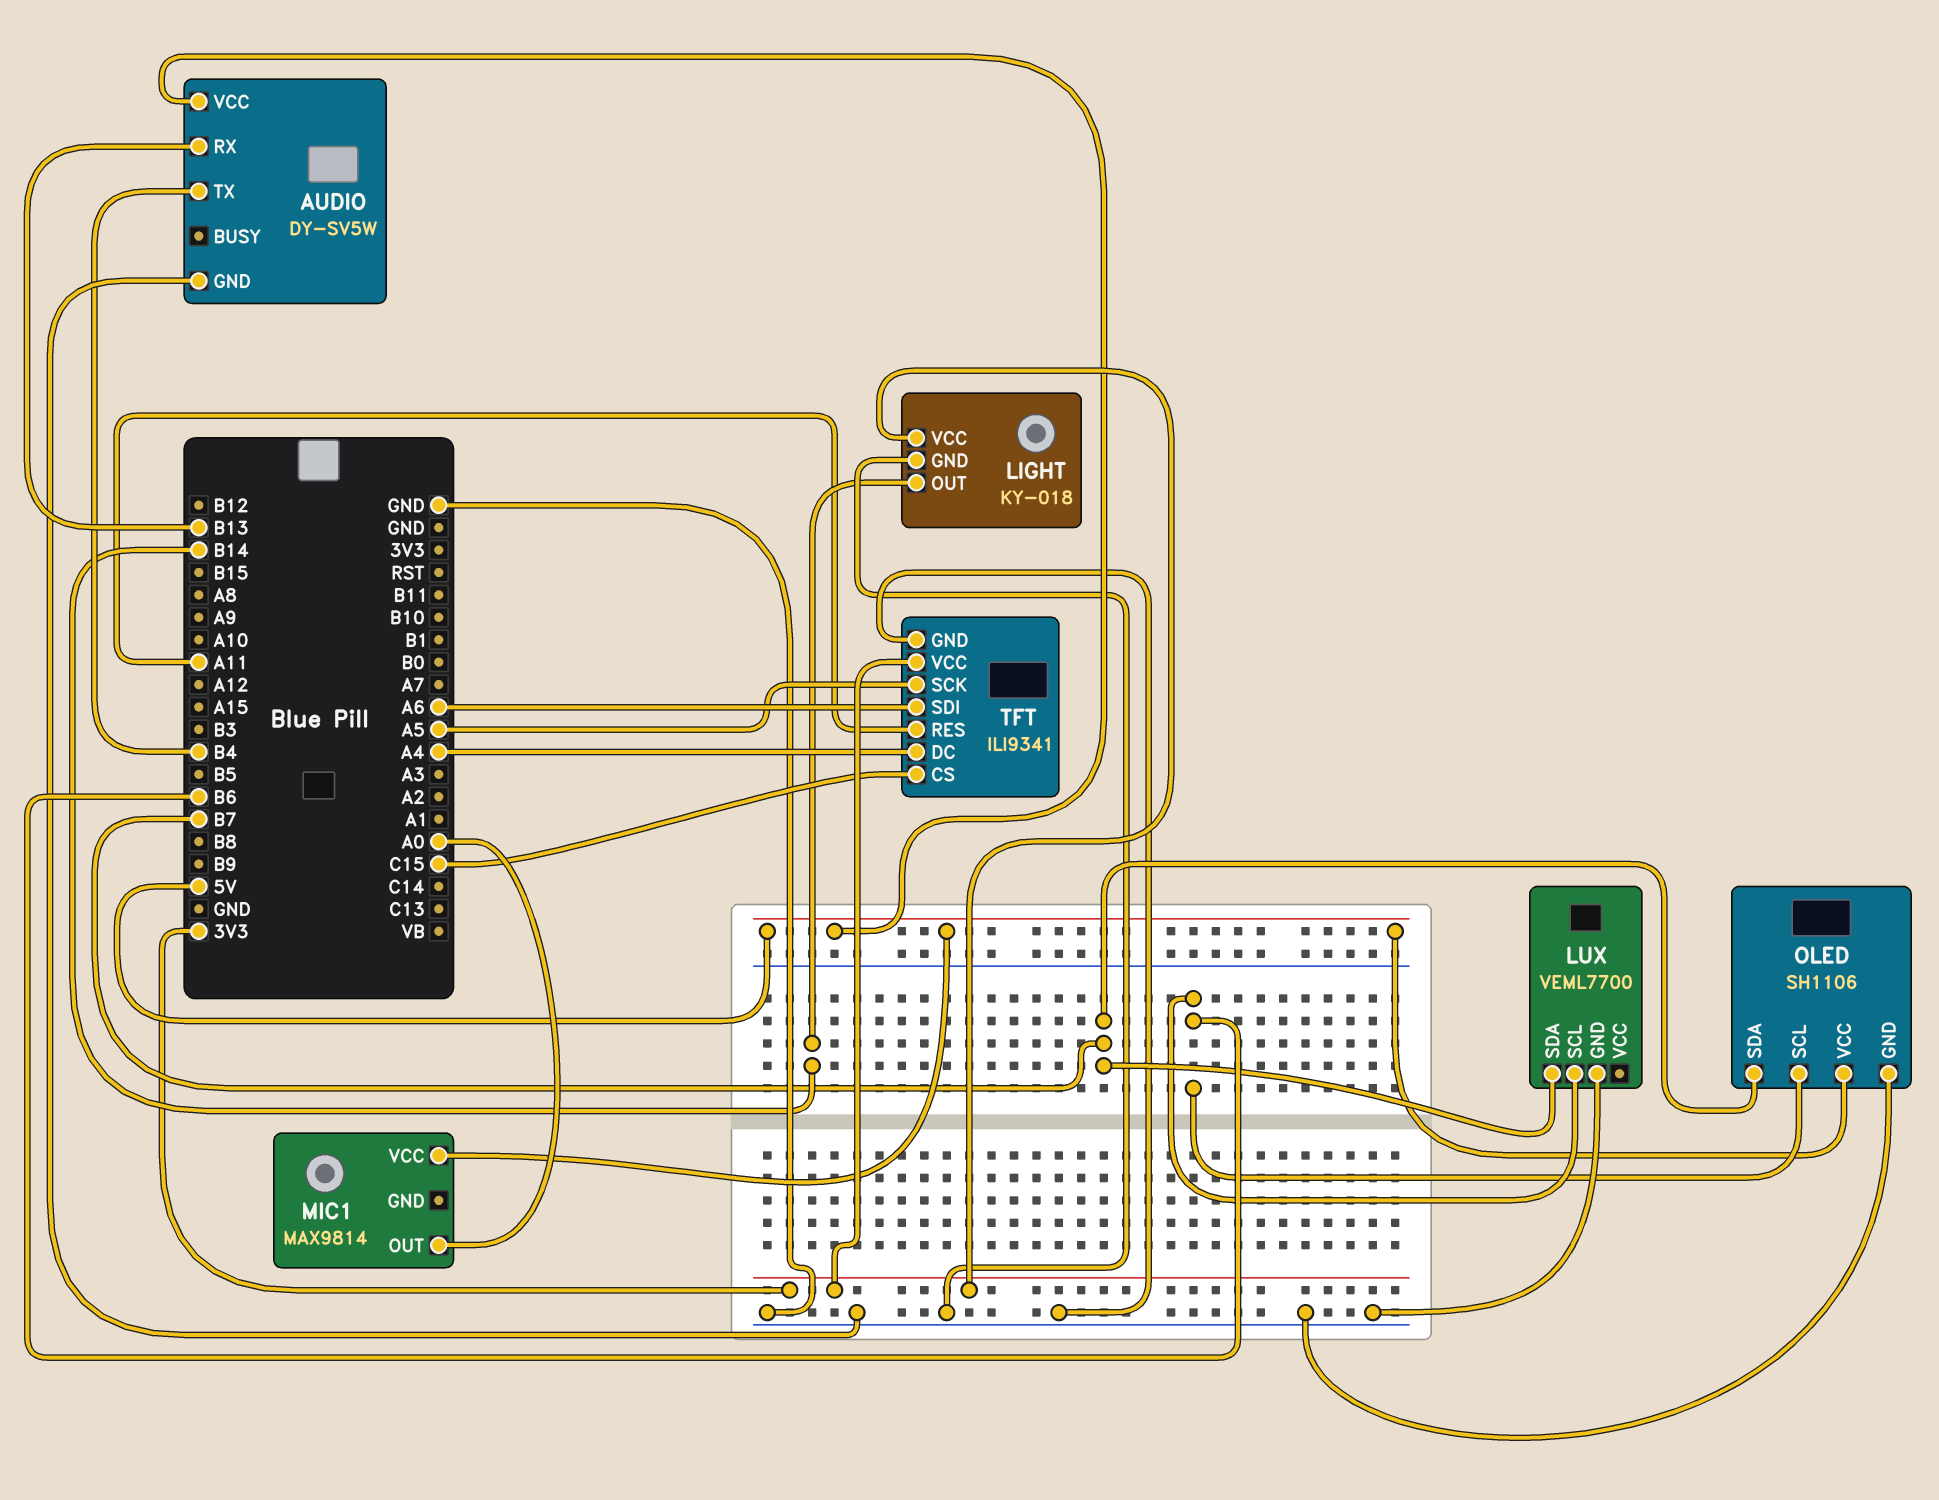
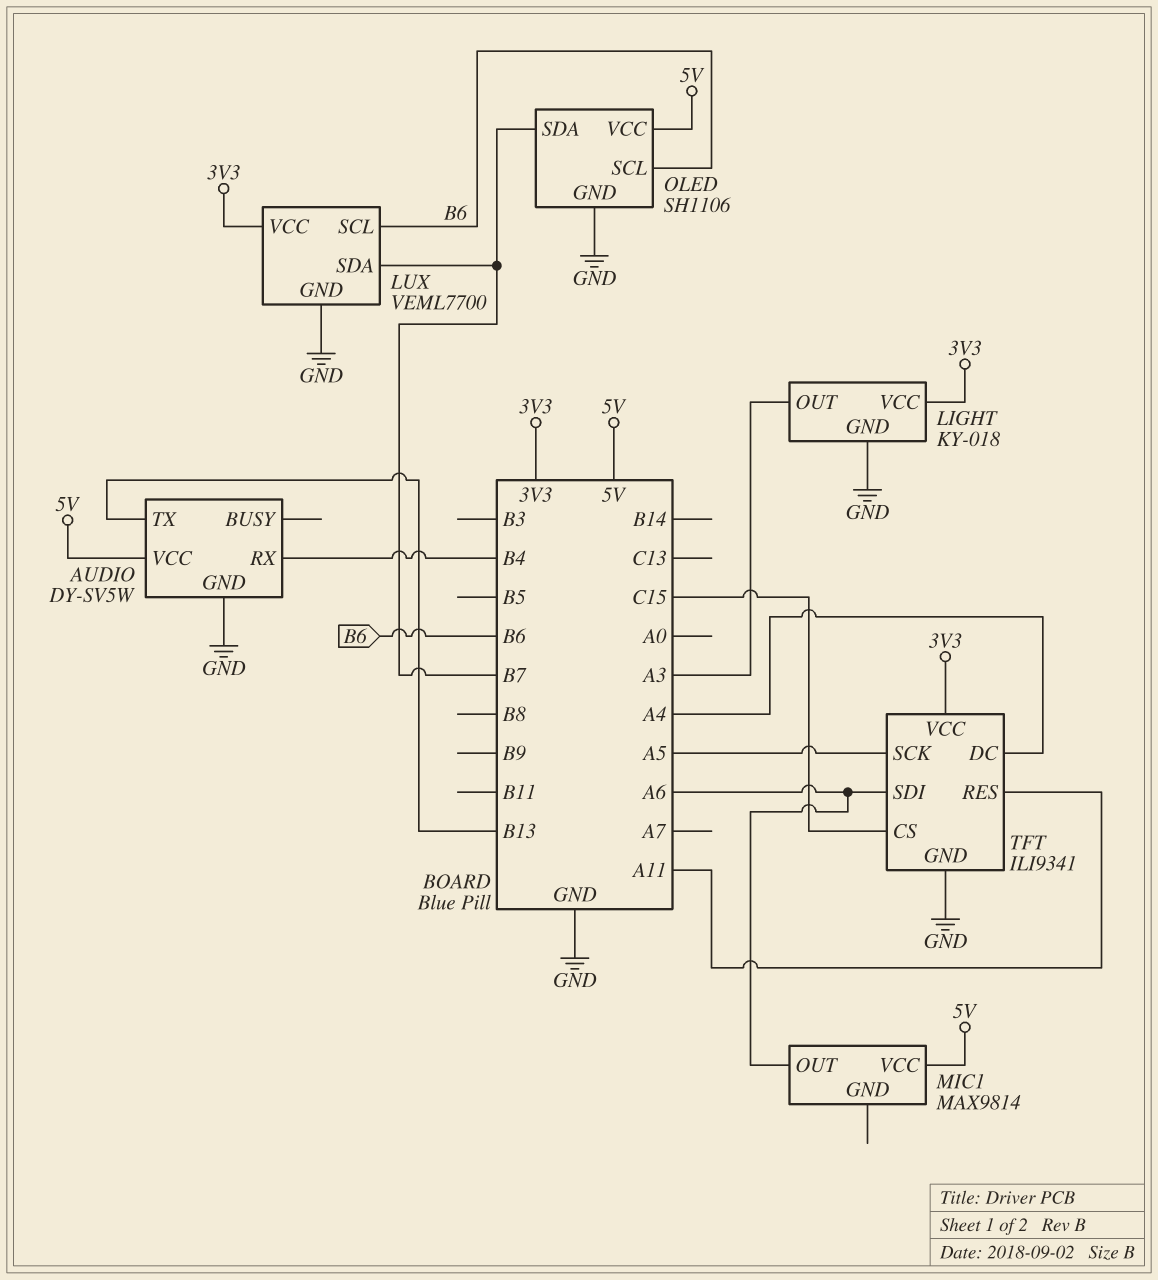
AUDIO pin RX: B13 -> B4
AUDIO pin TX: B4 -> B13
LIGHT pin OUT: B14 -> A3
LUX pin VCC: none -> 3V3
MIC1 pin OUT: A0 -> A6

